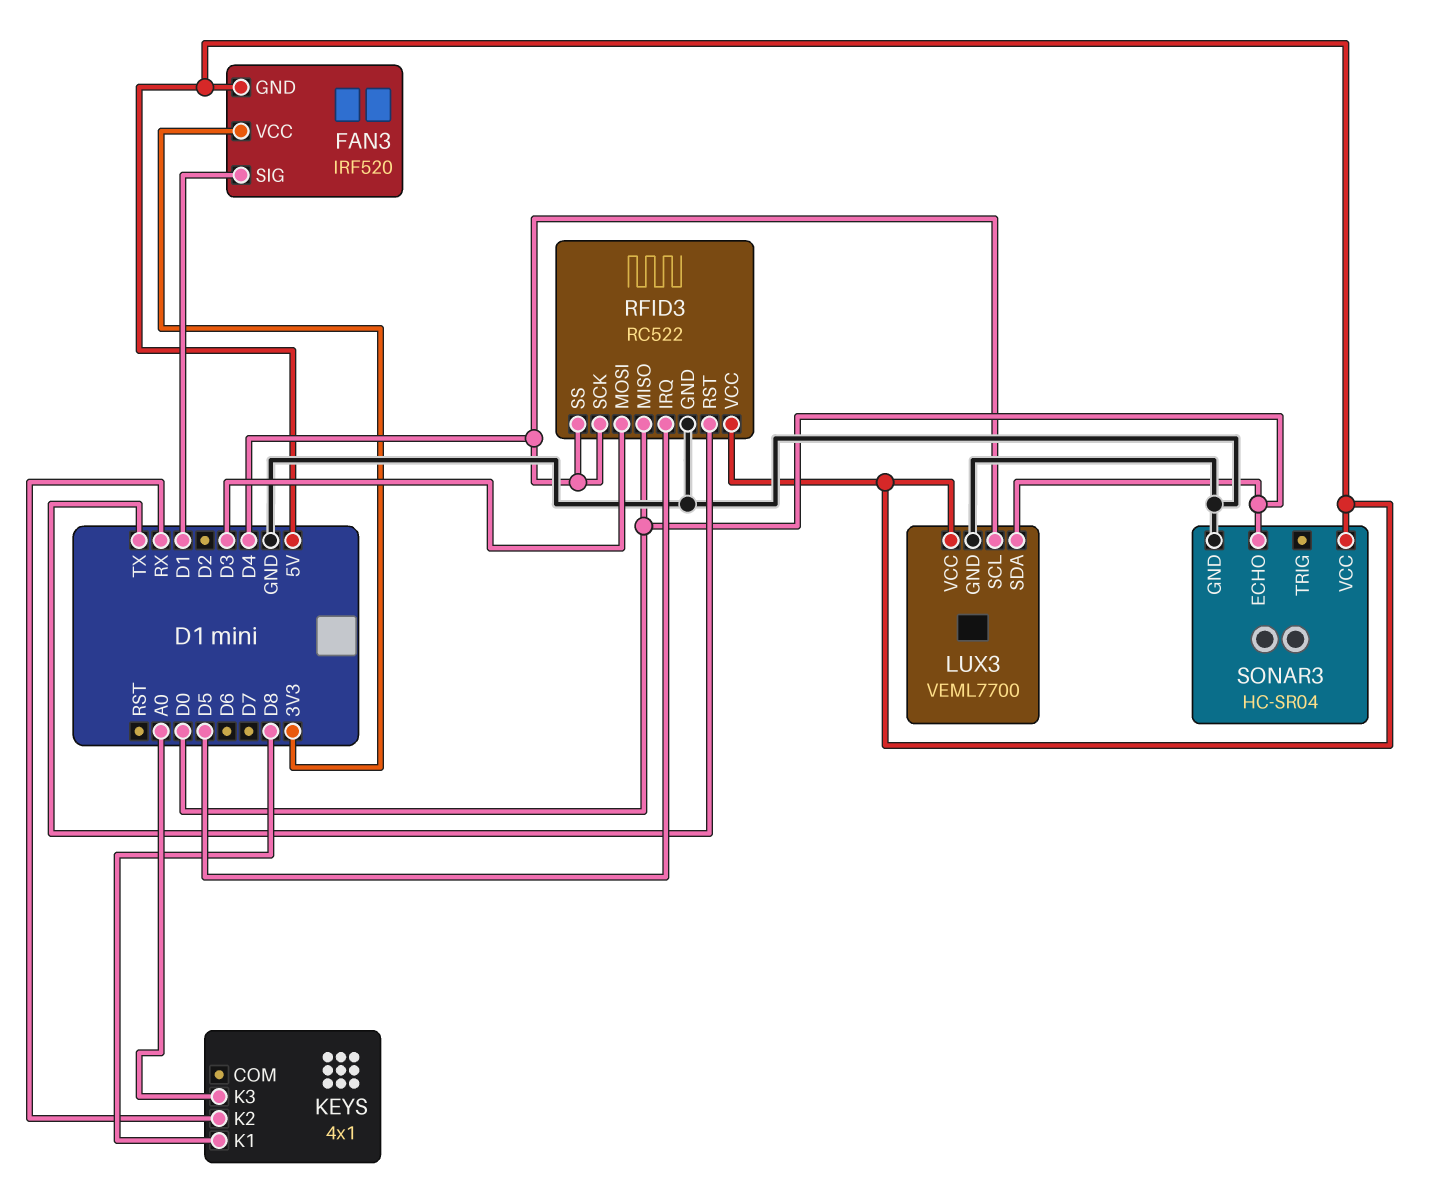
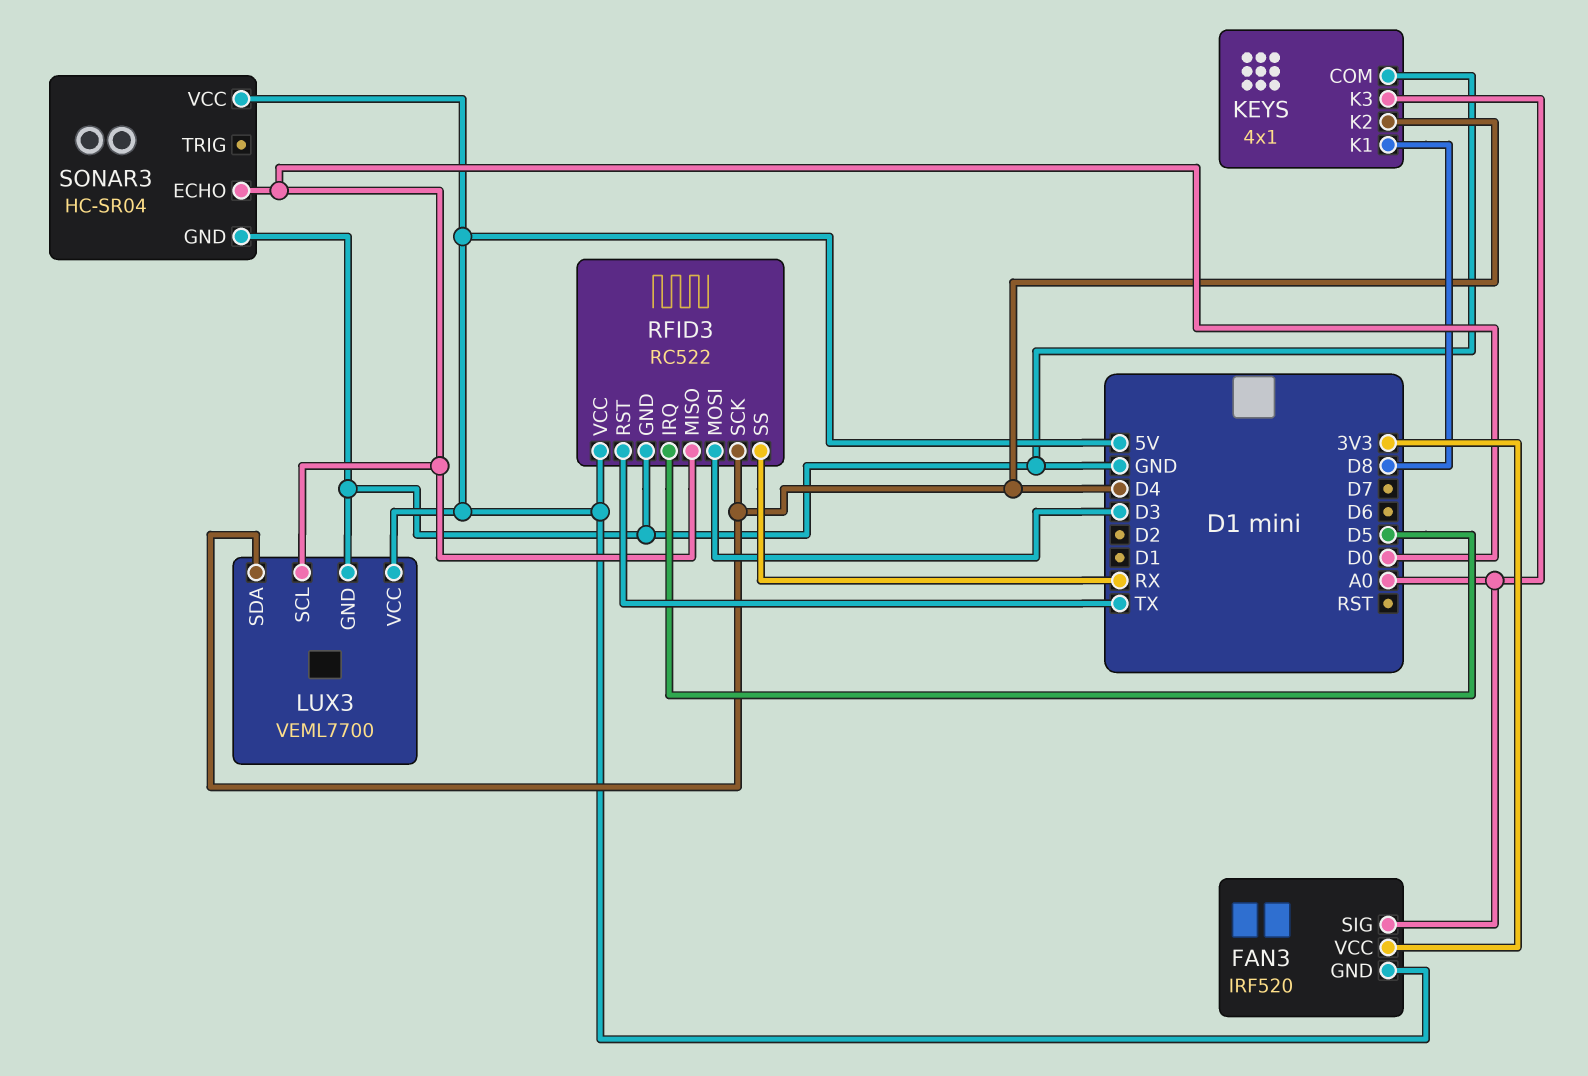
FAN3 pin SIG: D1 -> A0
KEYS pin COM: none -> GND
KEYS pin K2: RX -> D4
LUX3 pin SCL: D4 -> D0
LUX3 pin SDA: D0 -> D4
RFID3 pin SS: D4 -> RX

